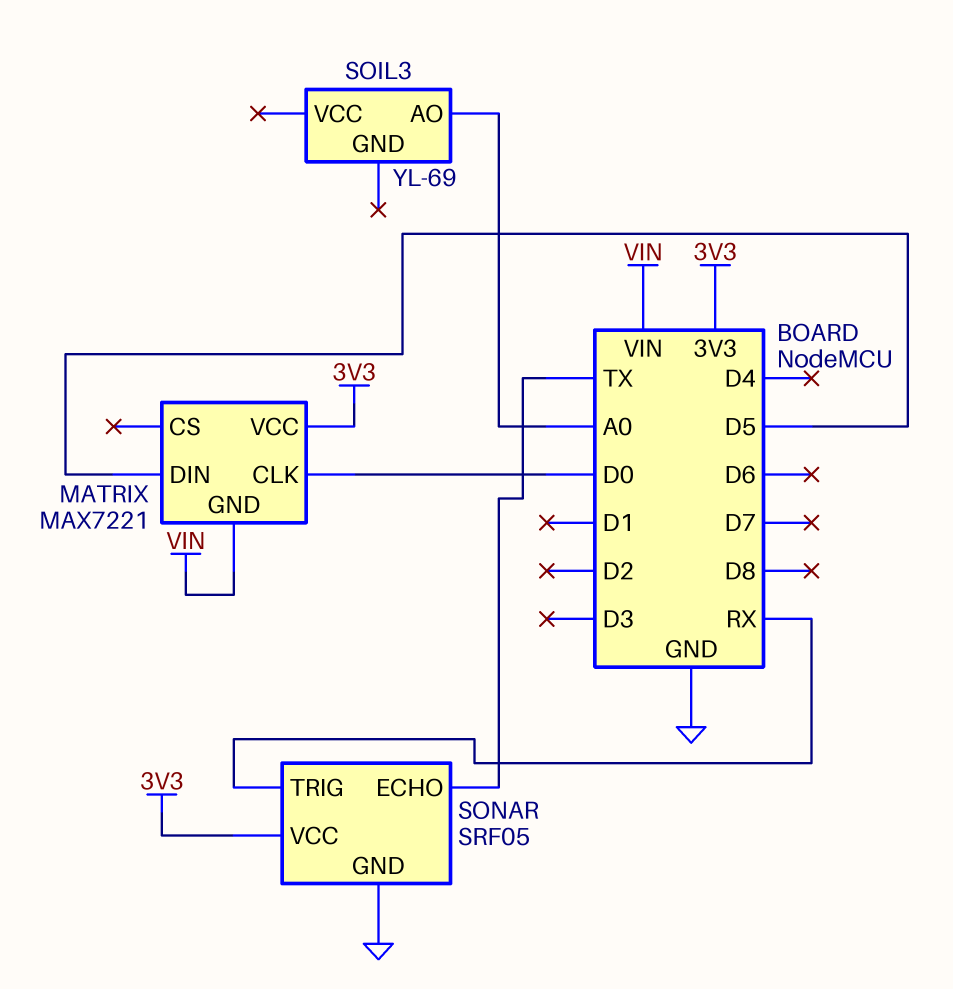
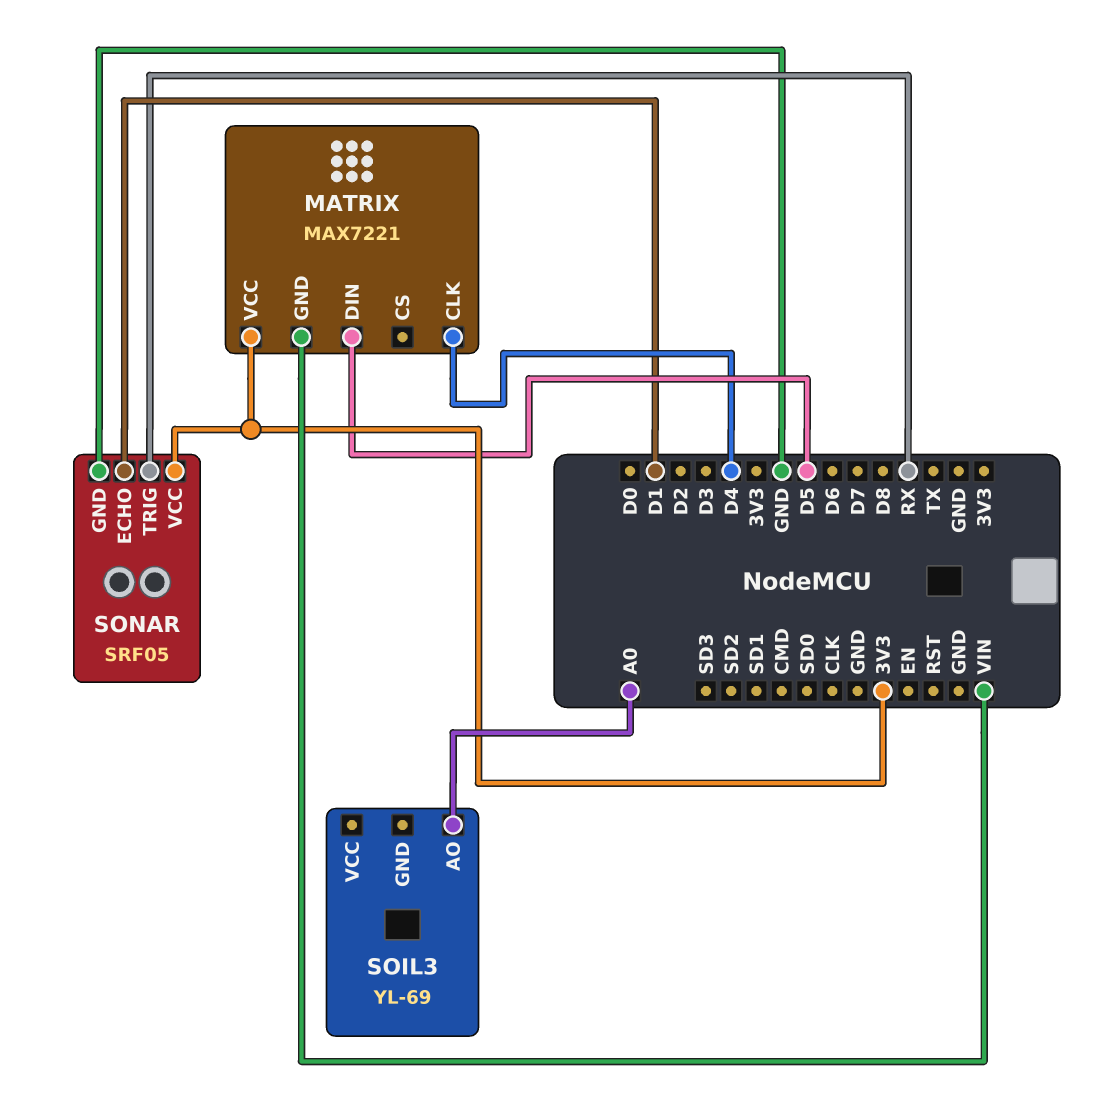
MATRIX pin CLK: D0 -> D4
SONAR pin ECHO: TX -> D1

